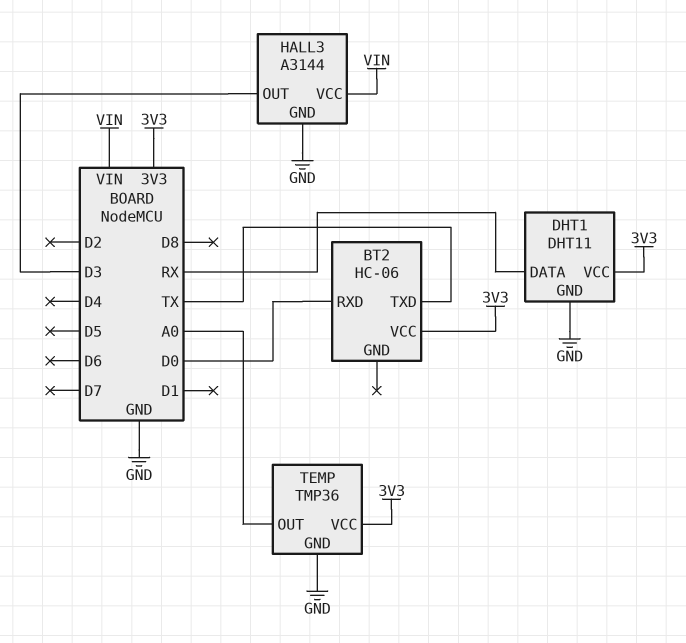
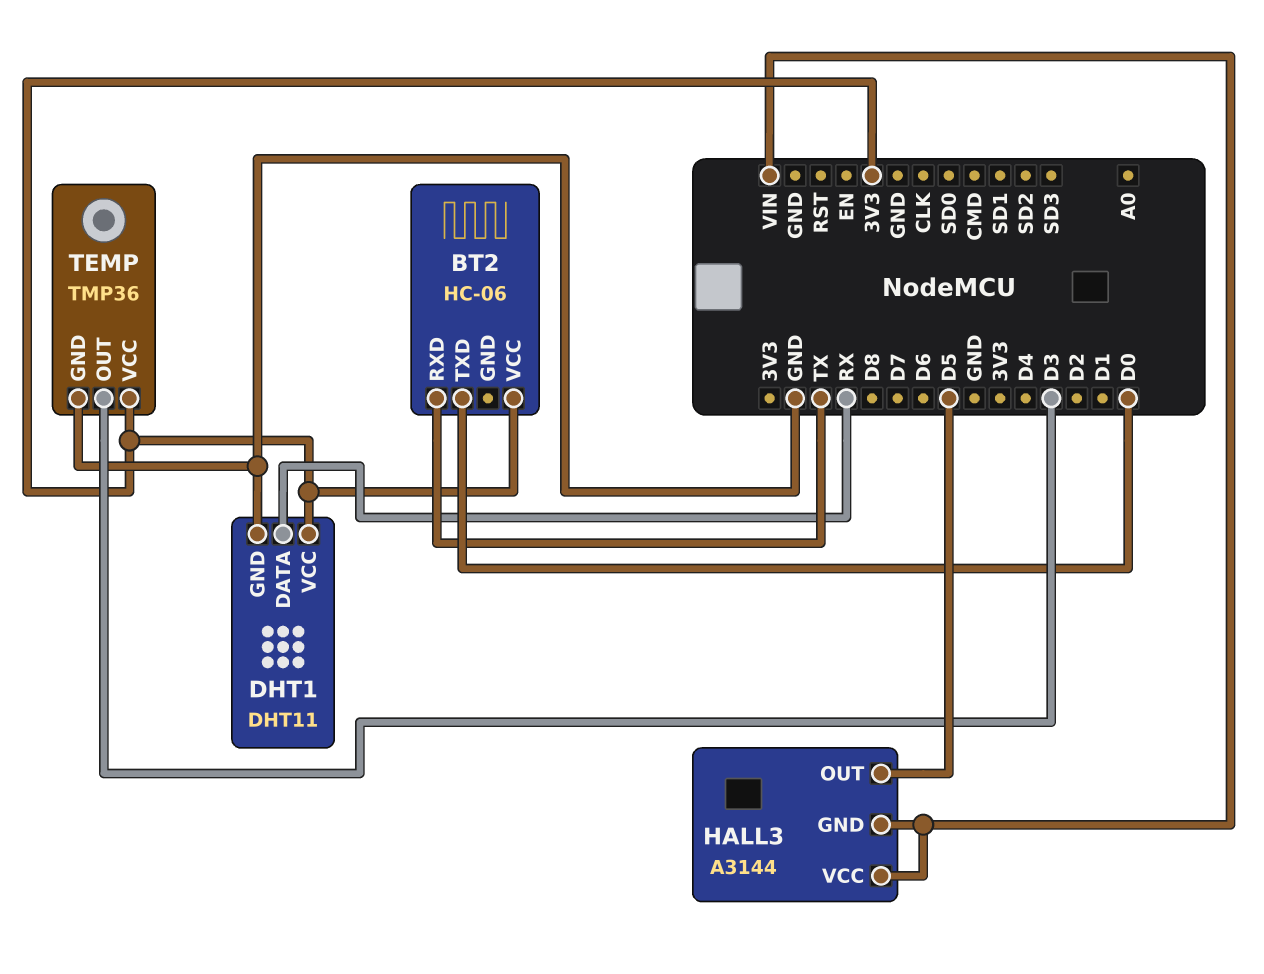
BT2 pin RXD: D0 -> TX
BT2 pin TXD: TX -> D0
HALL3 pin GND: GND -> VIN
HALL3 pin OUT: D3 -> D5
TEMP pin OUT: A0 -> D3

